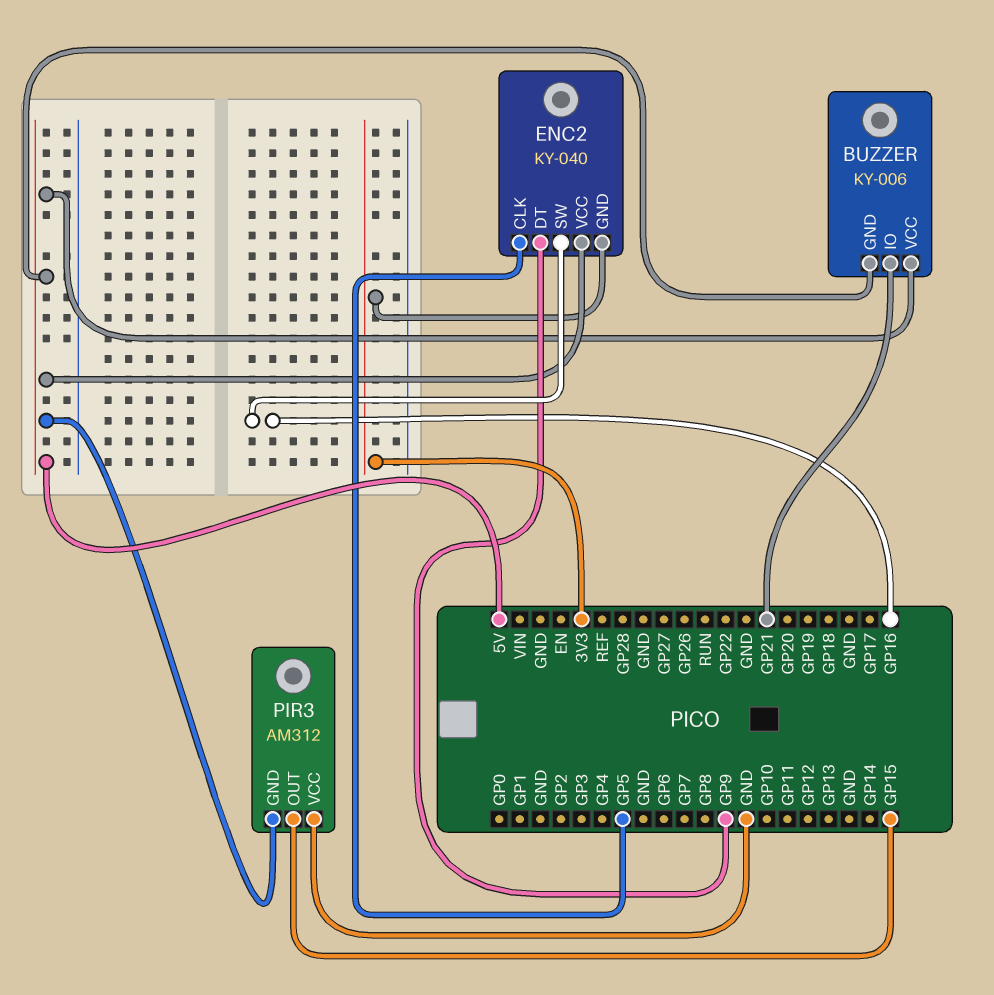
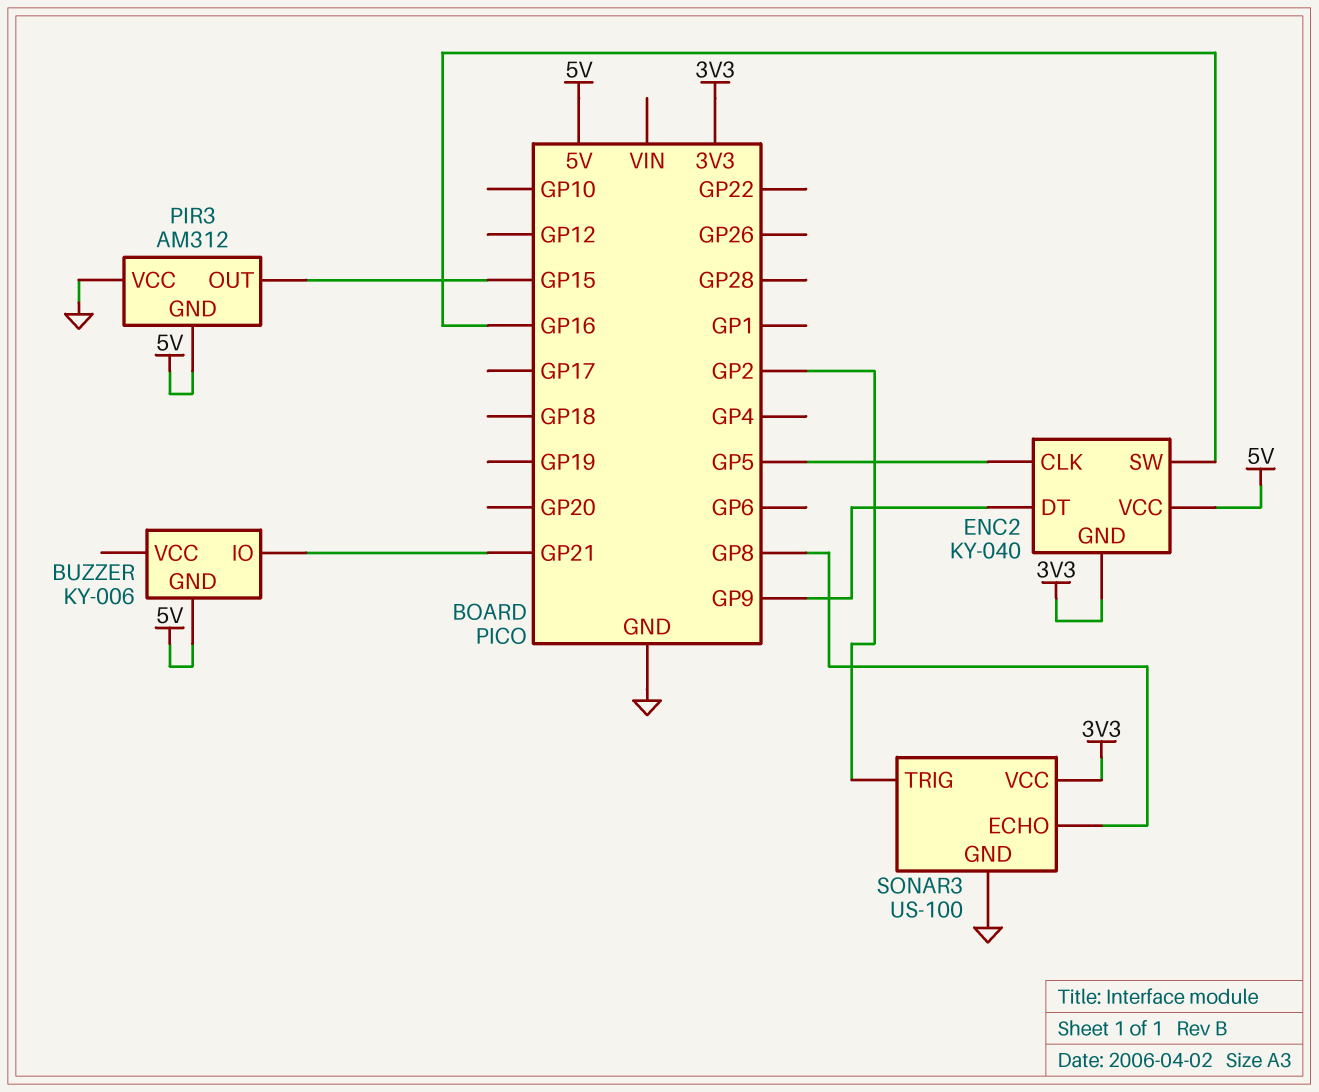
BUZZER pin VCC: 5V -> none
SONAR3: none -> US-100
SONAR3 pin ECHO: none -> GP8
SONAR3 pin GND: none -> GND
SONAR3 pin TRIG: none -> GP2
SONAR3 pin VCC: none -> 3V3

